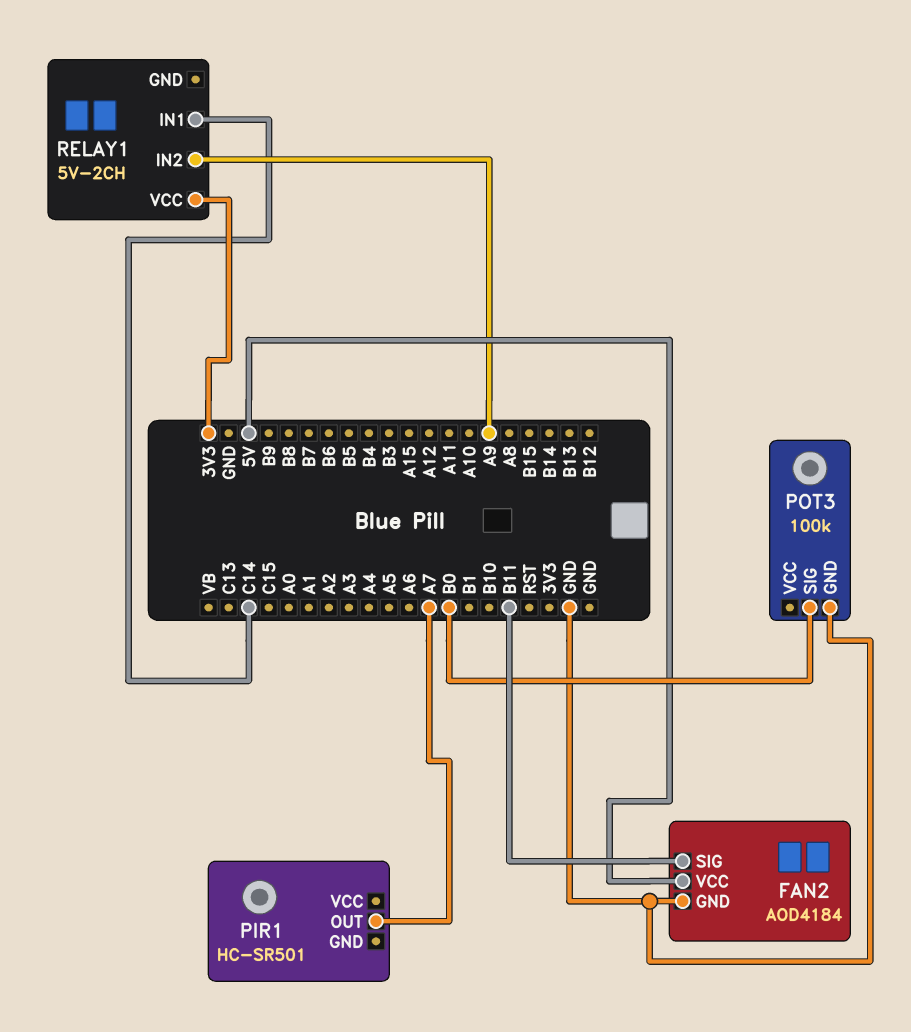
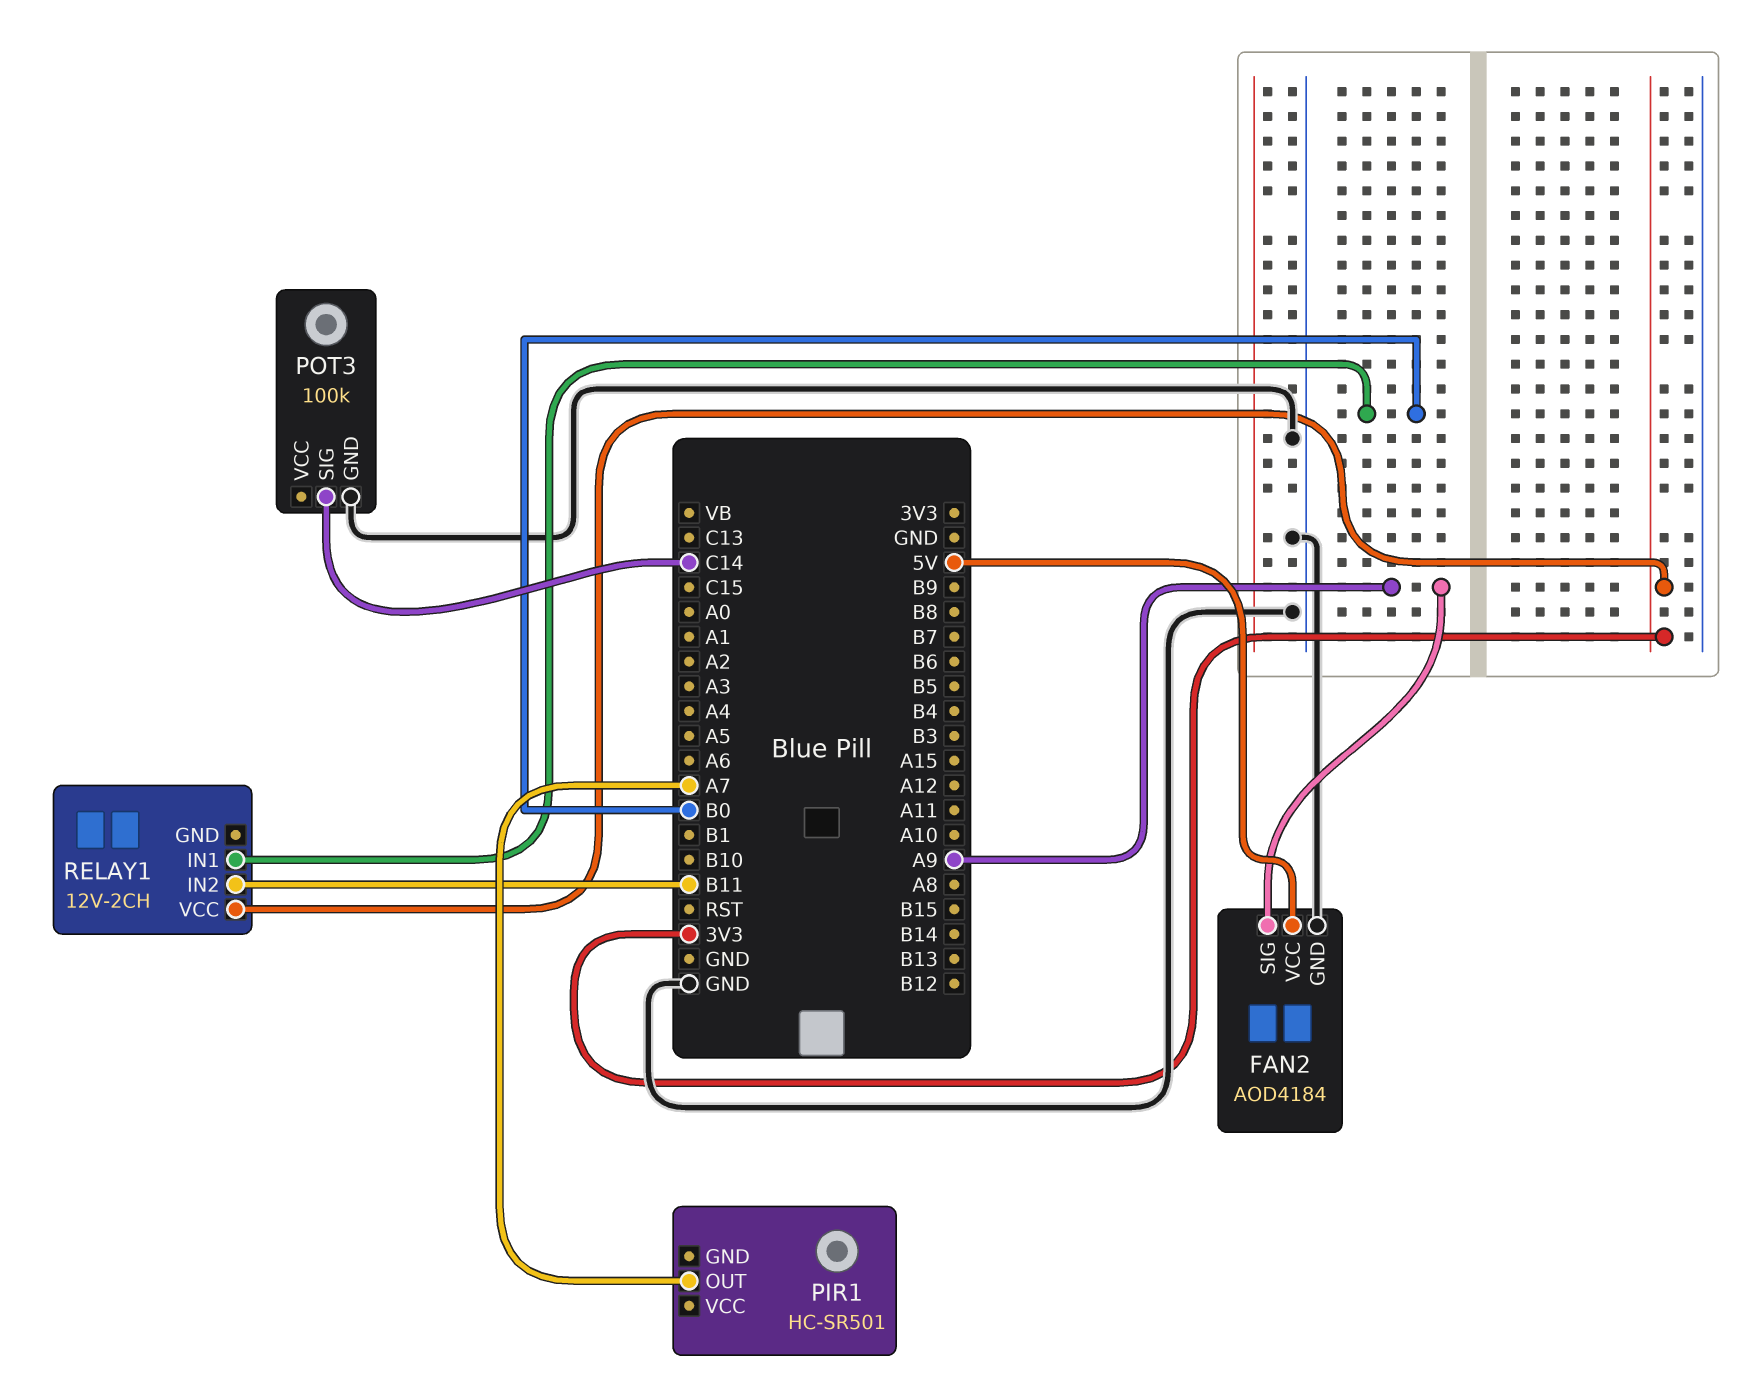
FAN2 pin SIG: B11 -> A9
POT3 pin SIG: B0 -> C14
RELAY1: 5V-2CH -> 12V-2CH
RELAY1 pin IN1: C14 -> B0
RELAY1 pin IN2: A9 -> B11

